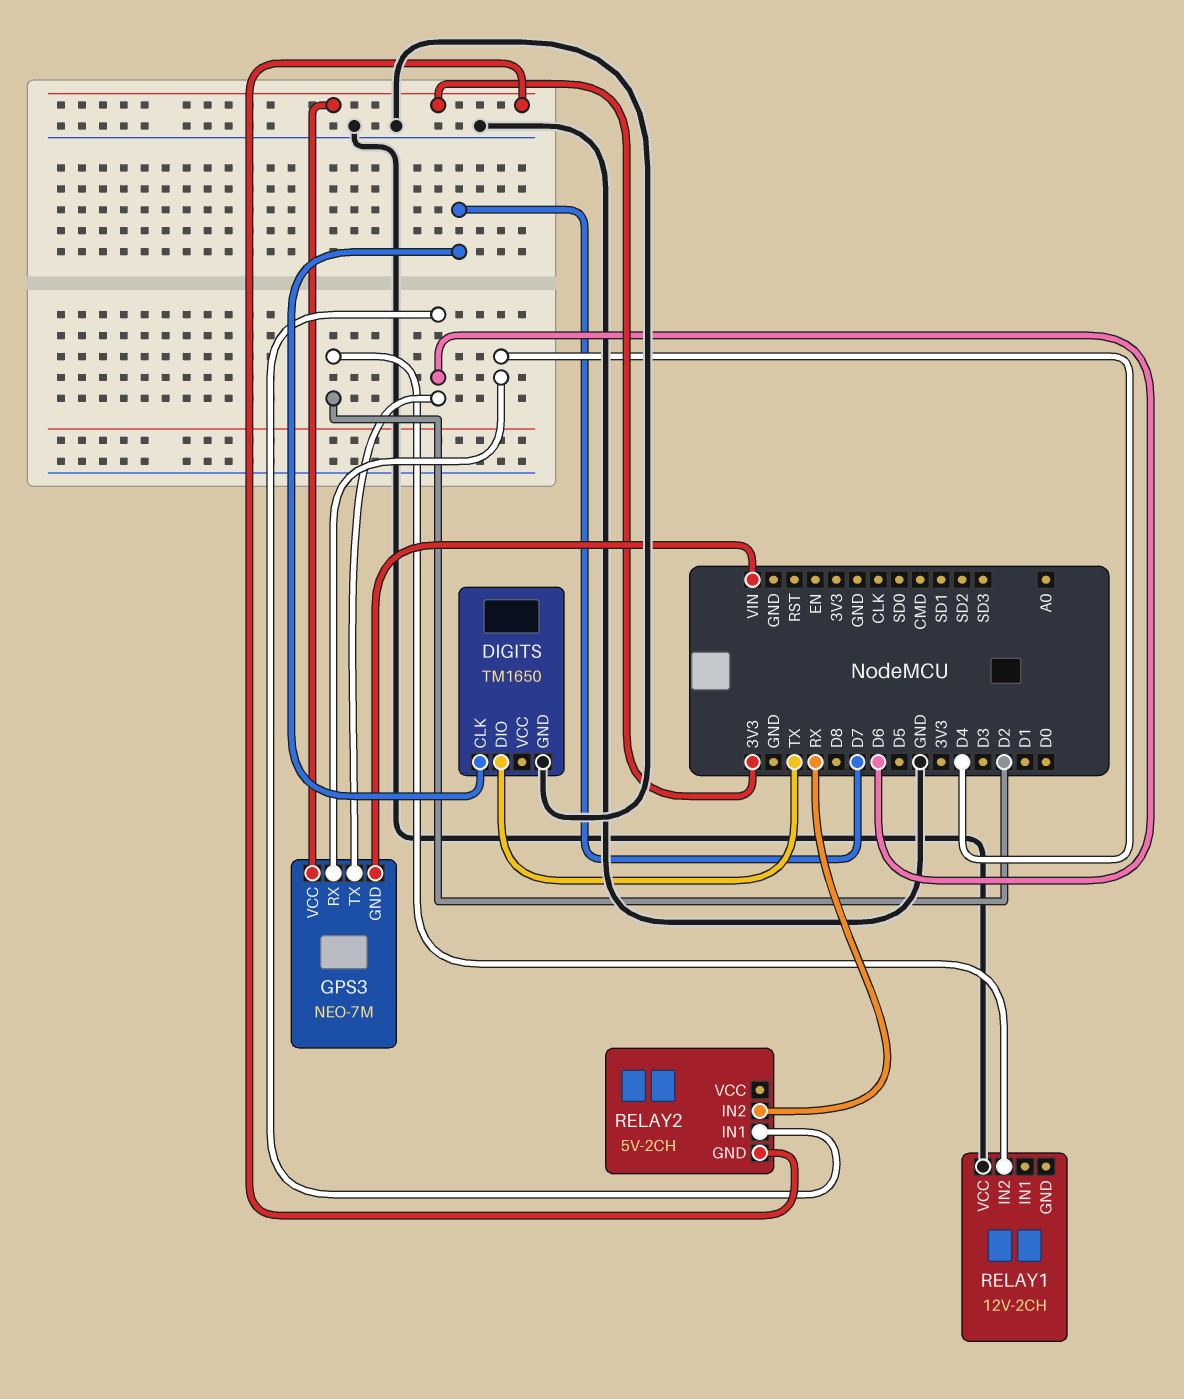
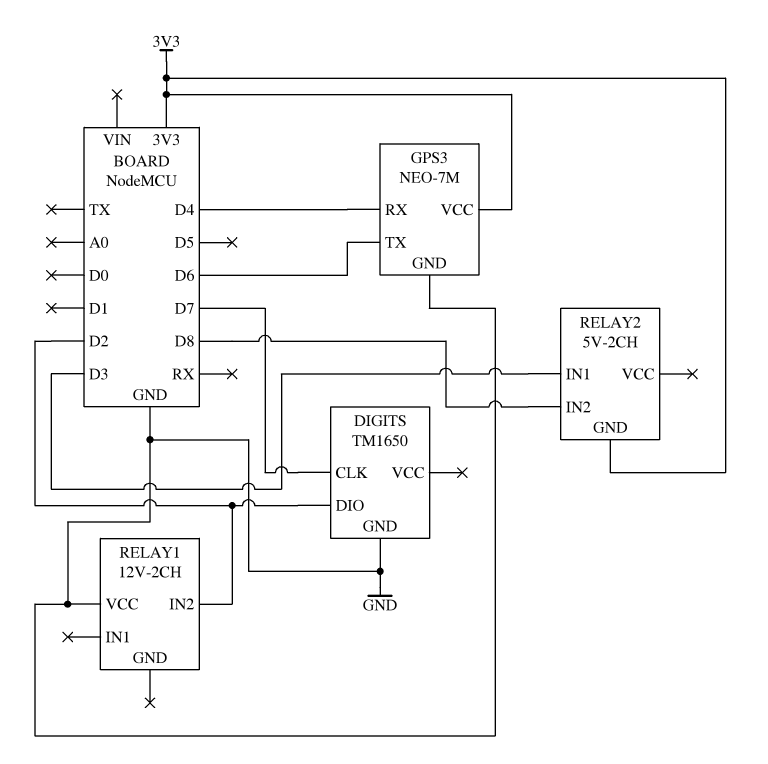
DIGITS pin DIO: TX -> D2
GPS3 pin GND: VIN -> GND
RELAY2 pin IN1: D6 -> D3
RELAY2 pin IN2: RX -> D8

